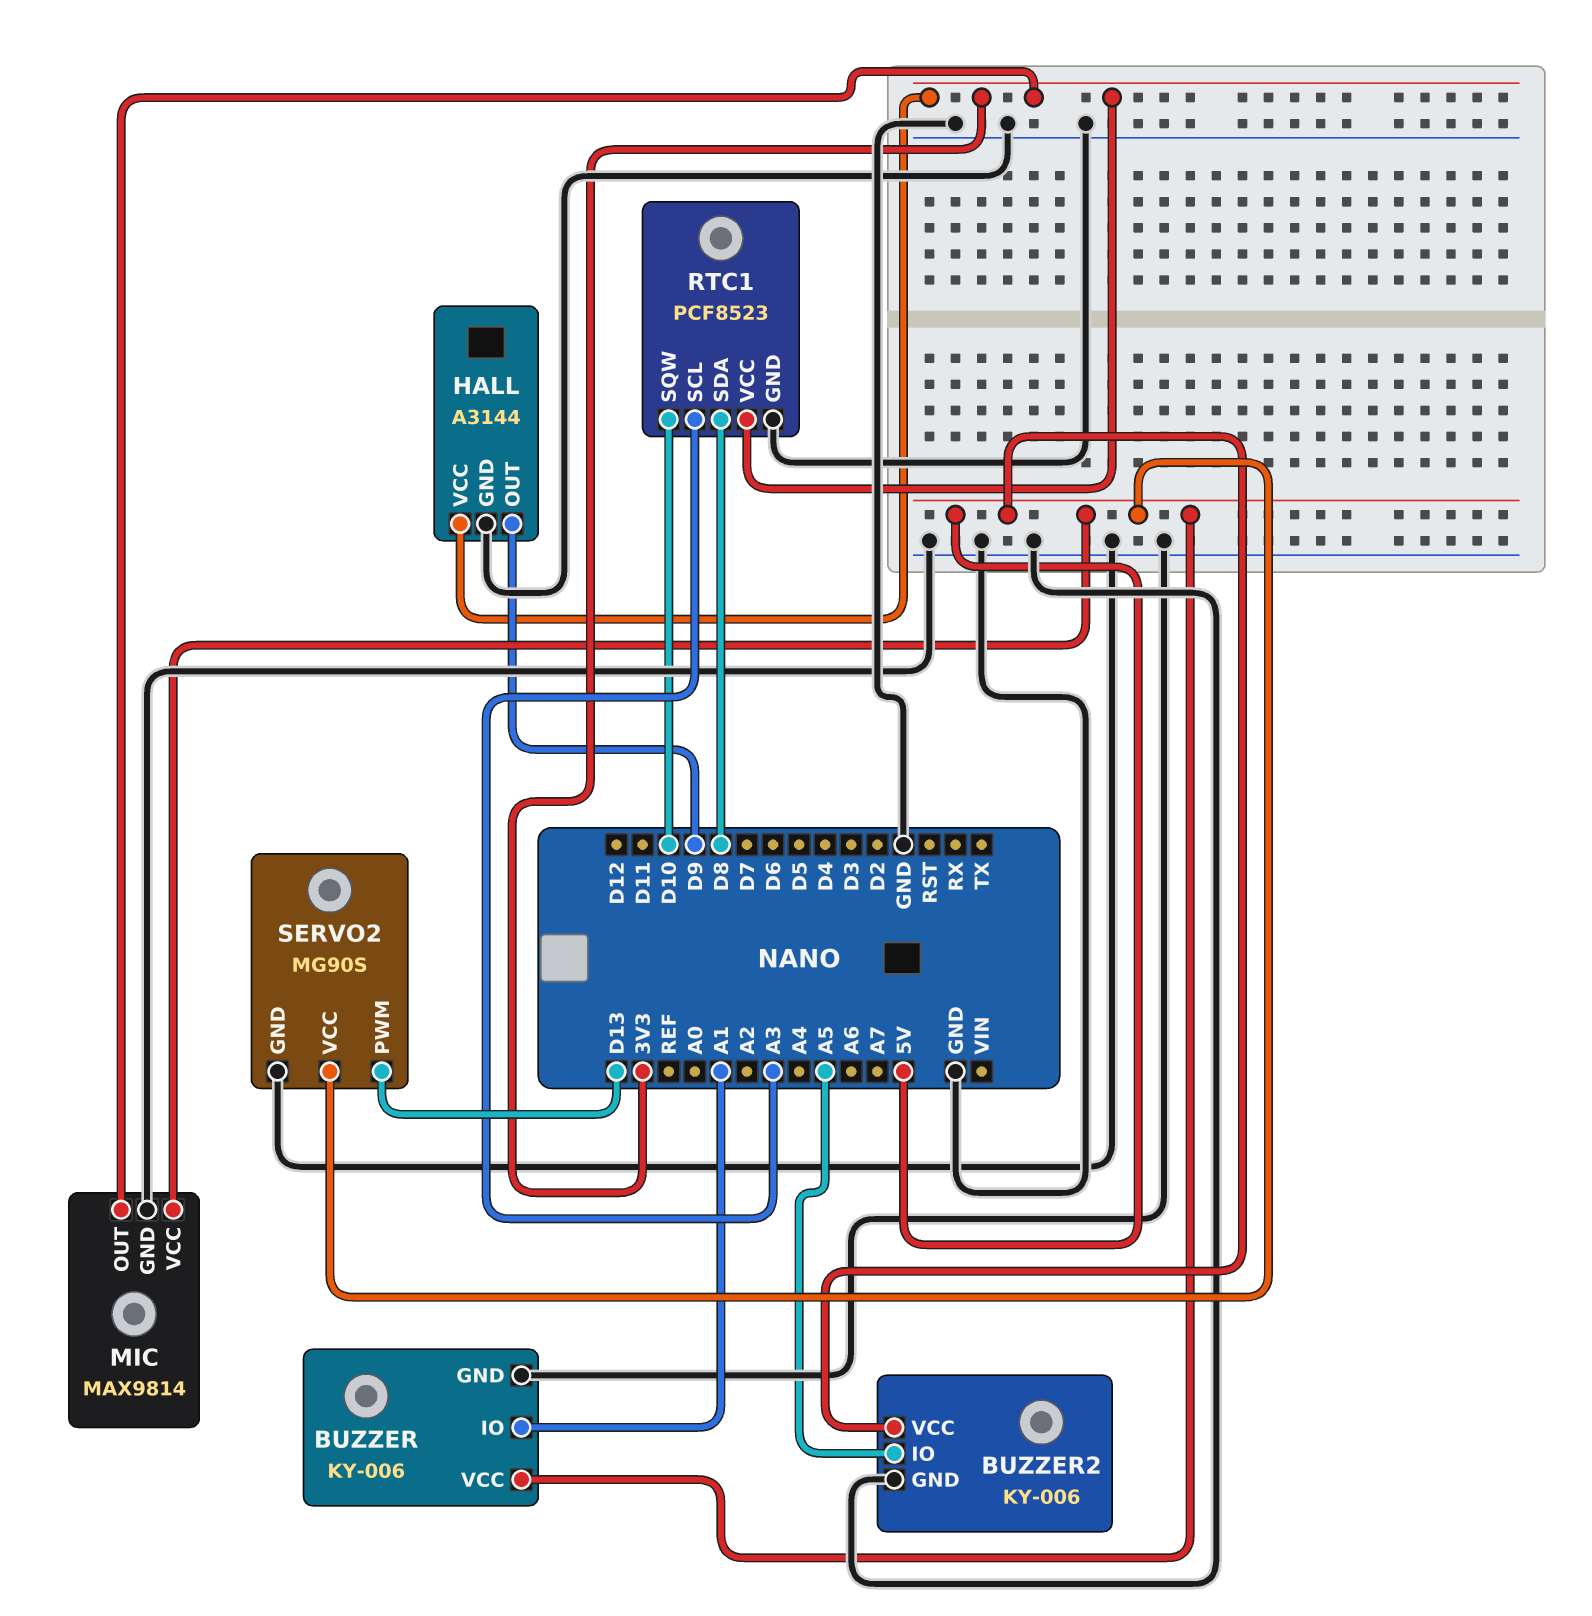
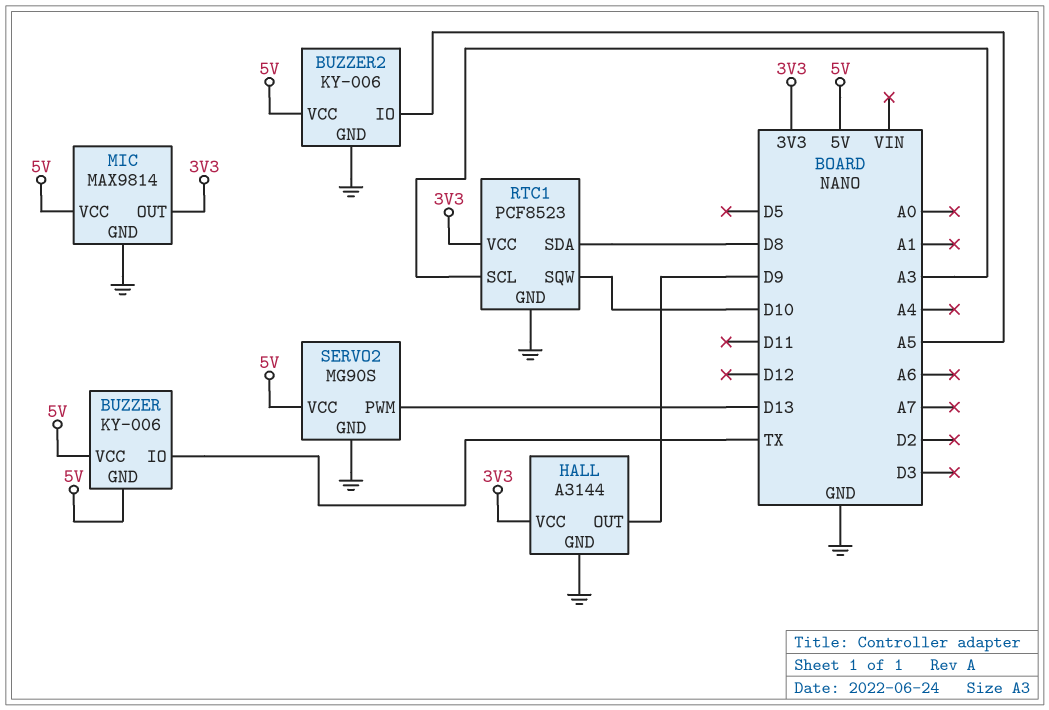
BUZZER pin GND: GND -> 5V
BUZZER pin IO: A1 -> TX

